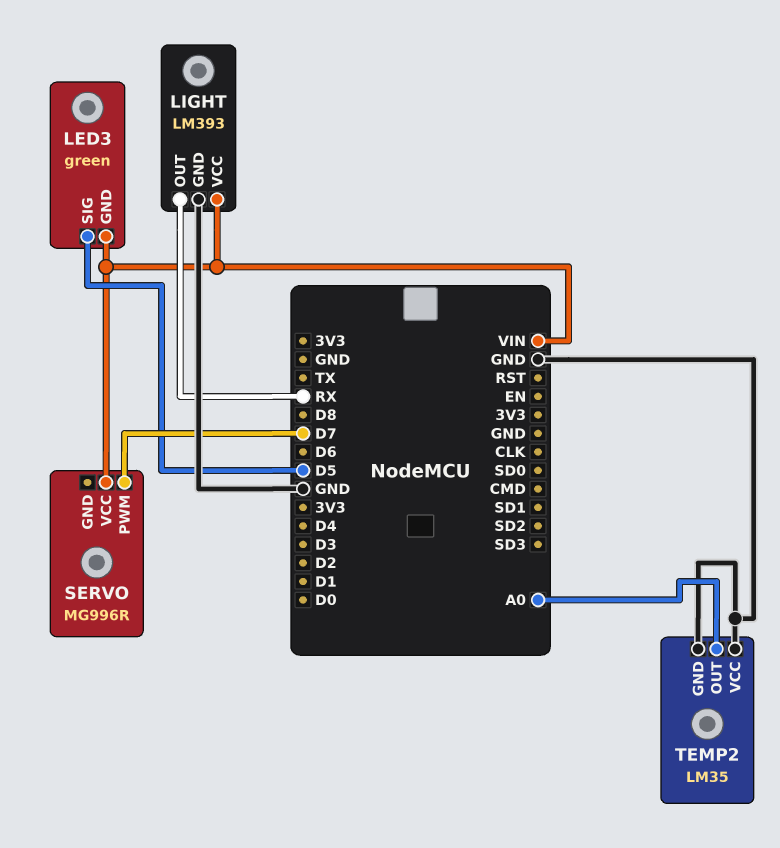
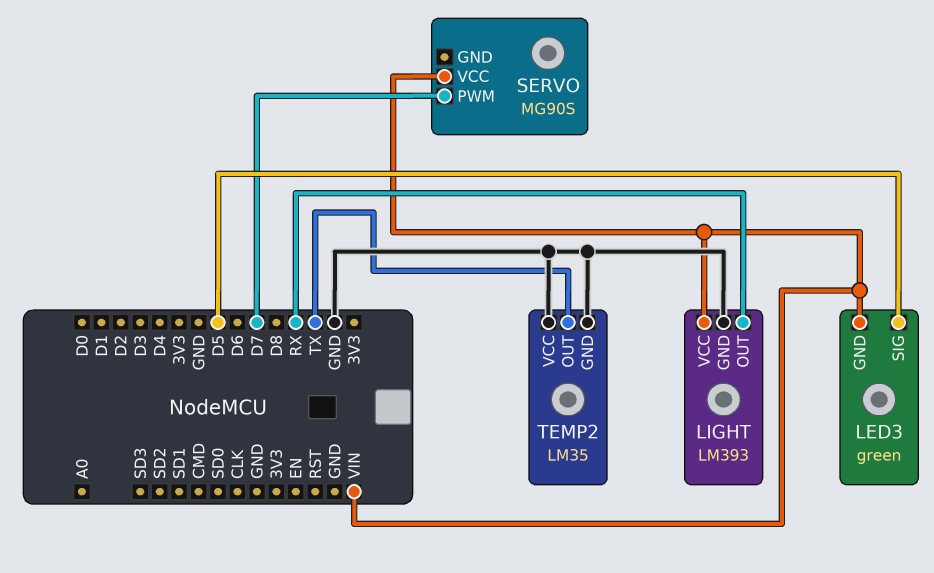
SERVO: MG996R -> MG90S
TEMP2 pin OUT: A0 -> TX

